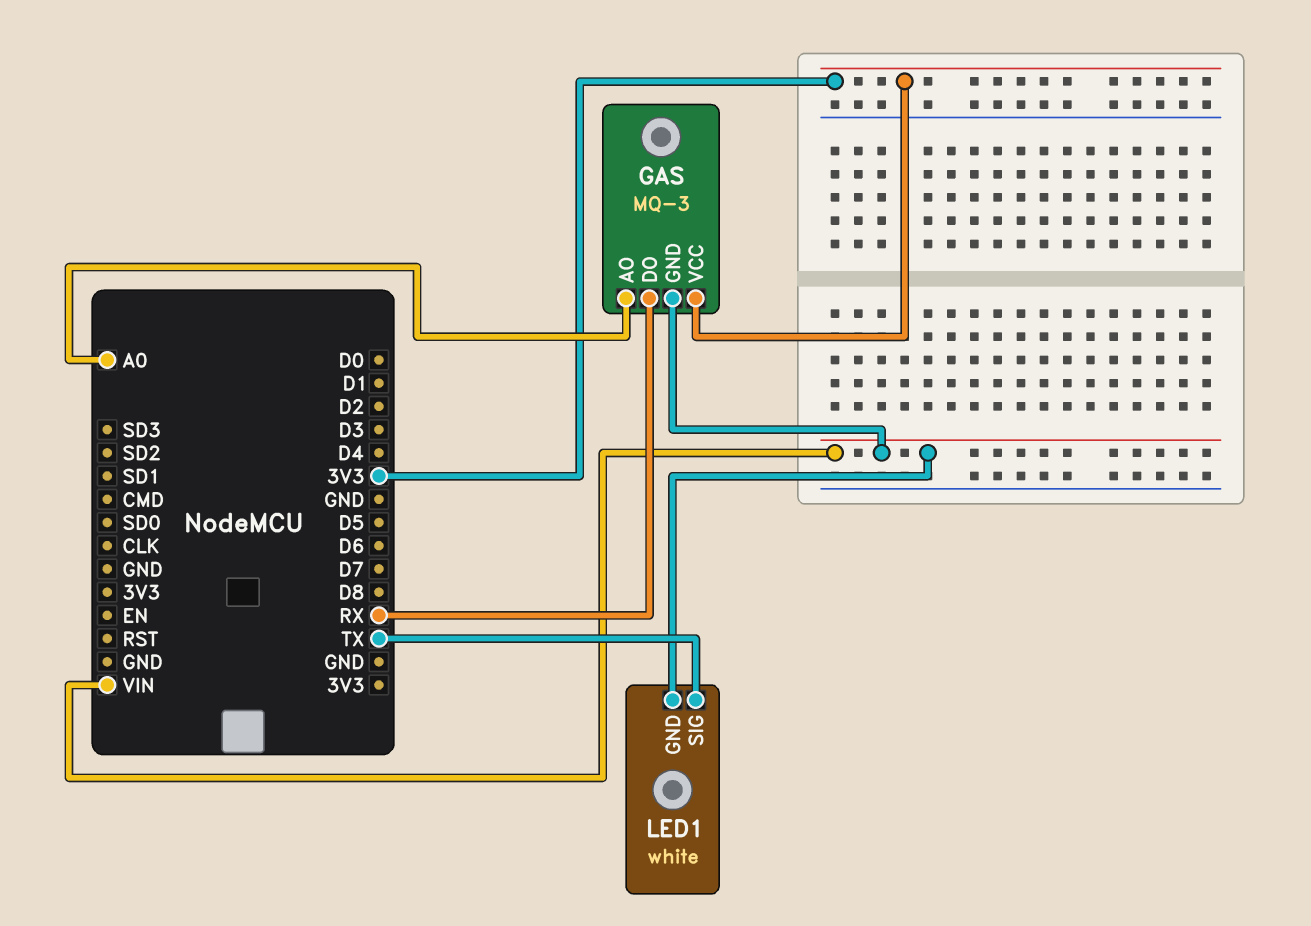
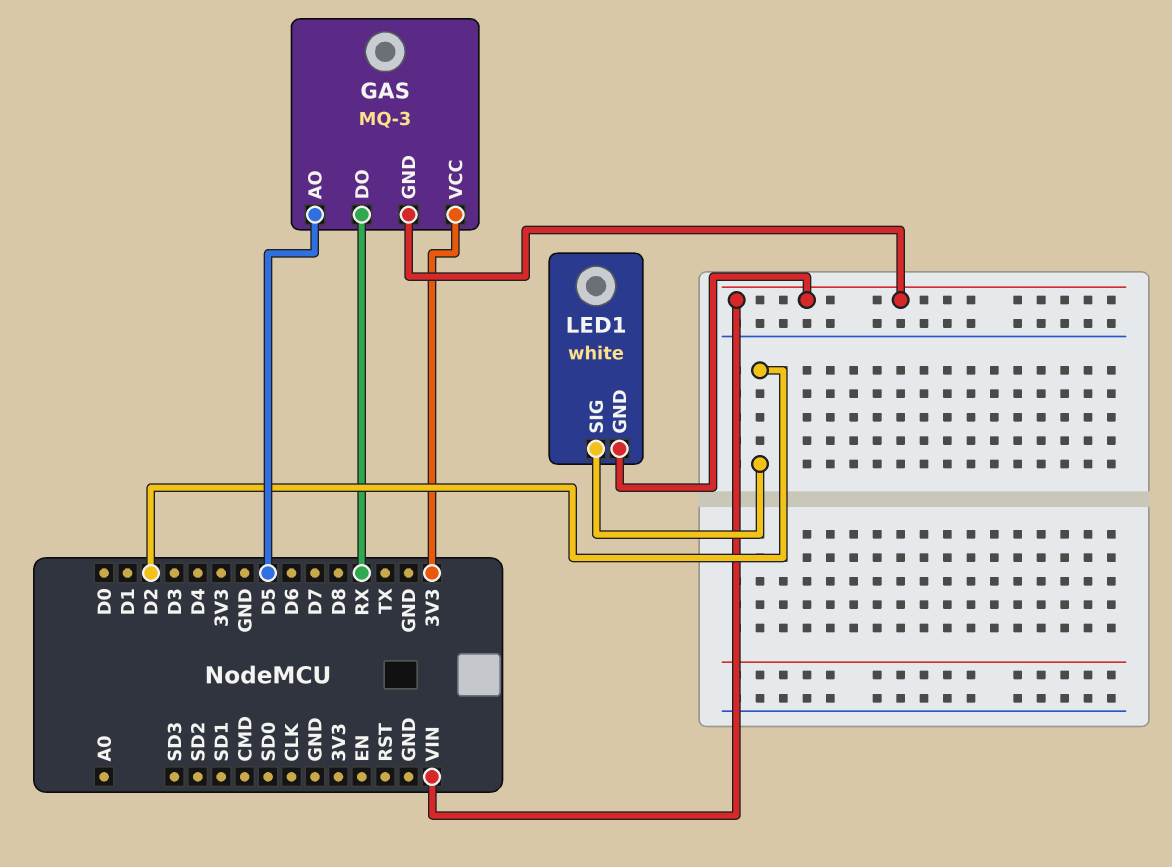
GAS pin AO: A0 -> D5
LED1 pin SIG: TX -> D2

